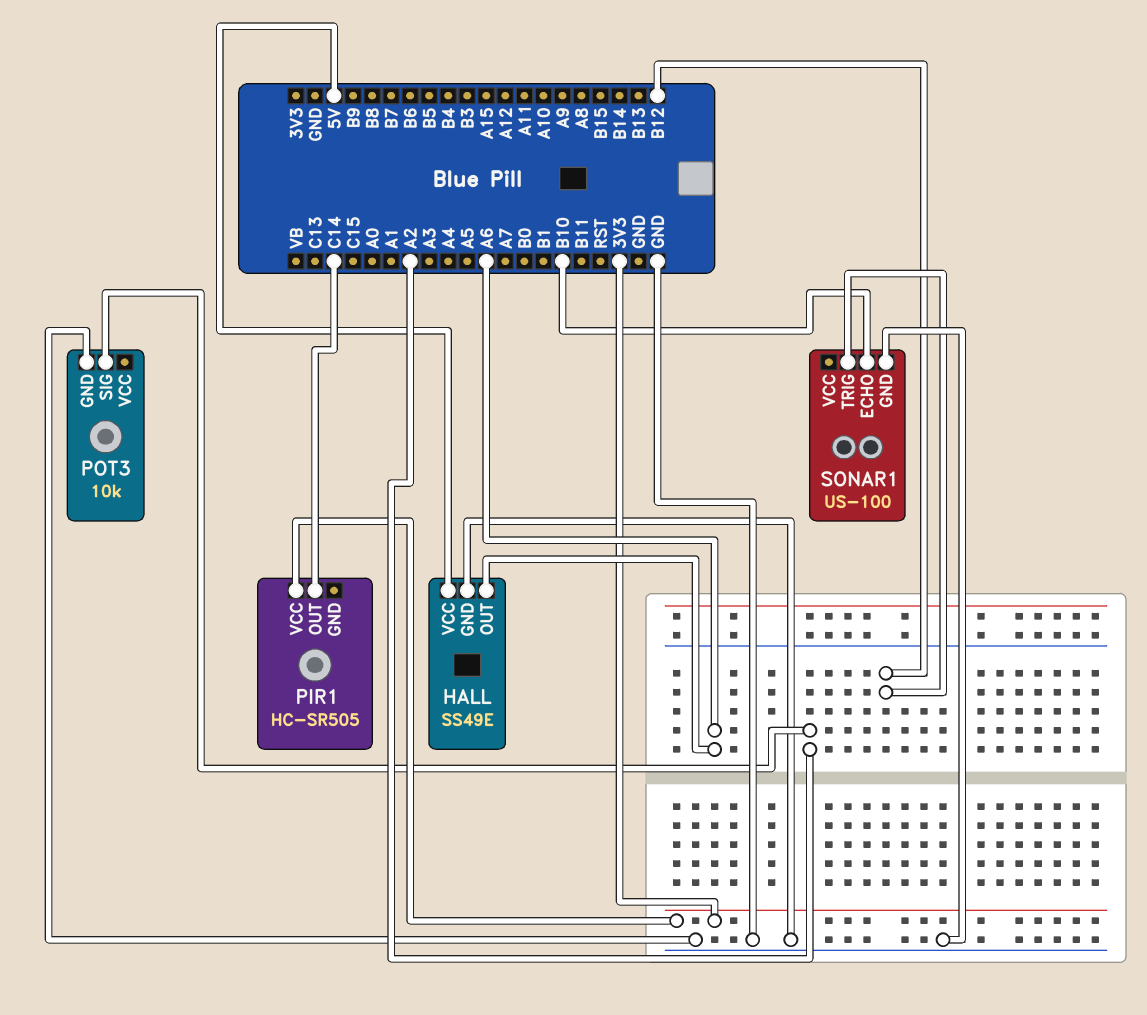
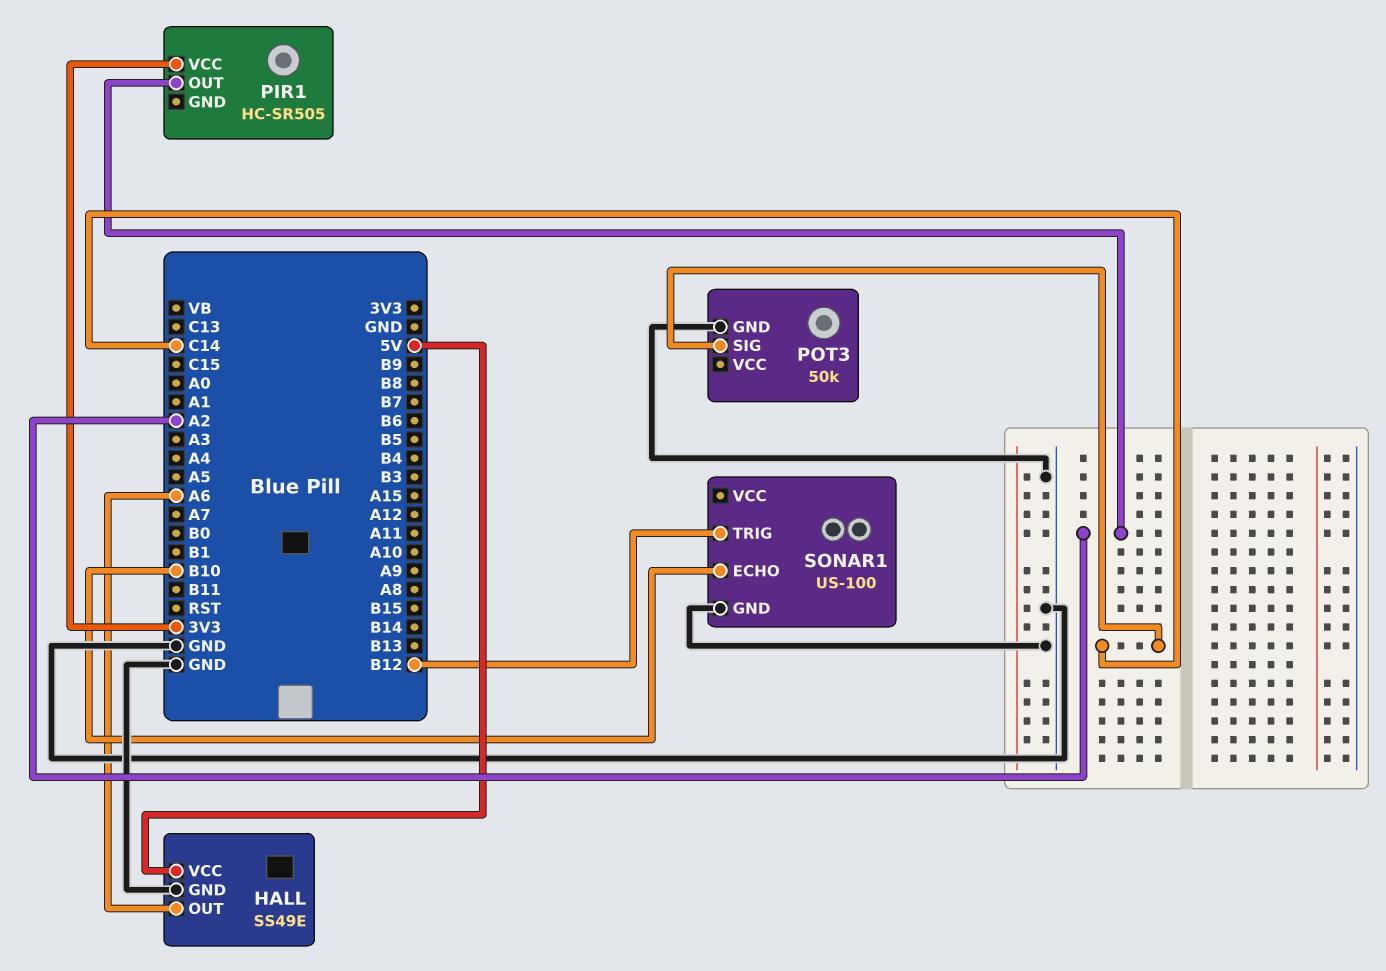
PIR1 pin OUT: C14 -> A2
POT3: 10k -> 50k
POT3 pin SIG: A2 -> C14

